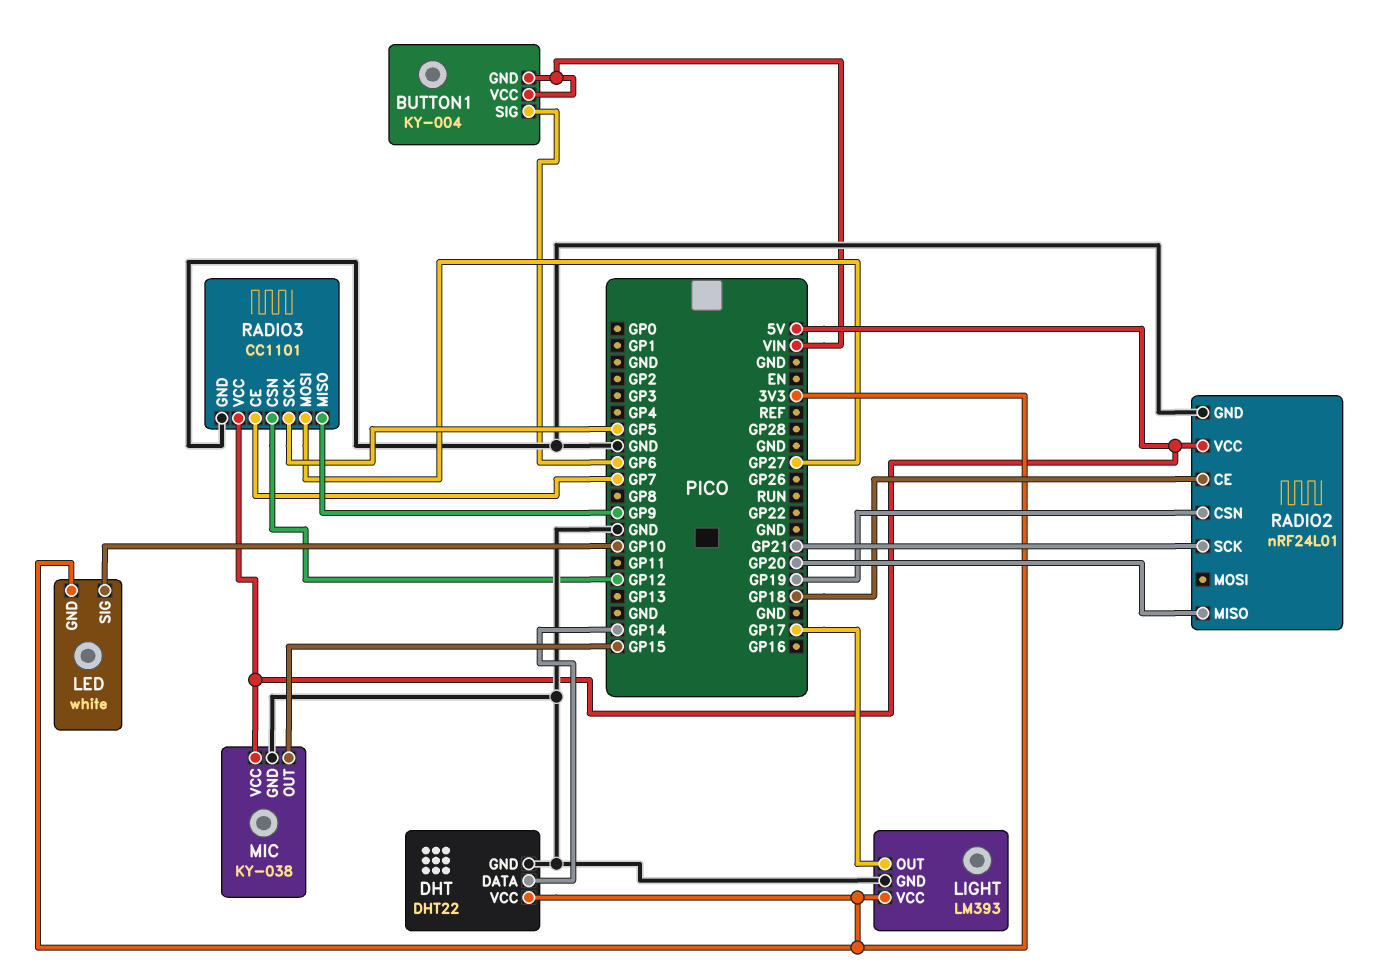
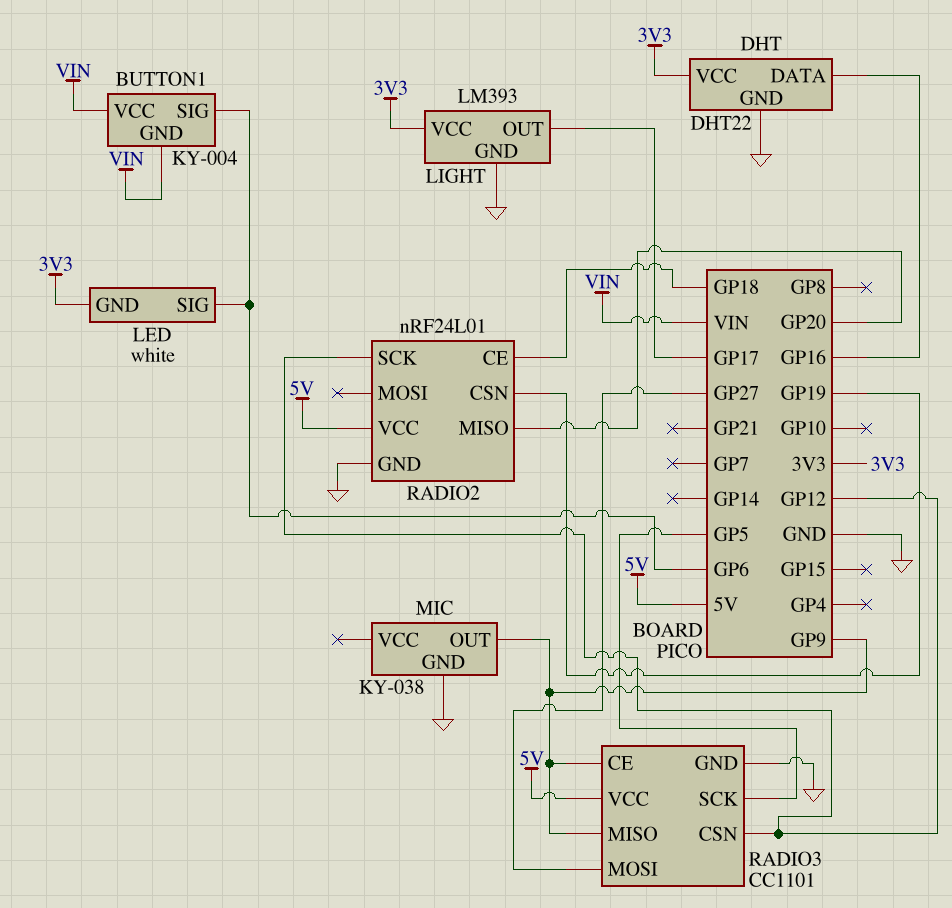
DHT pin DATA: GP14 -> GP16
LED pin SIG: GP10 -> GP6
MIC pin OUT: GP15 -> GP9
MIC pin VCC: 5V -> none
RADIO2 pin SCK: GP21 -> GP12
RADIO3 pin CE: GP7 -> GP9

